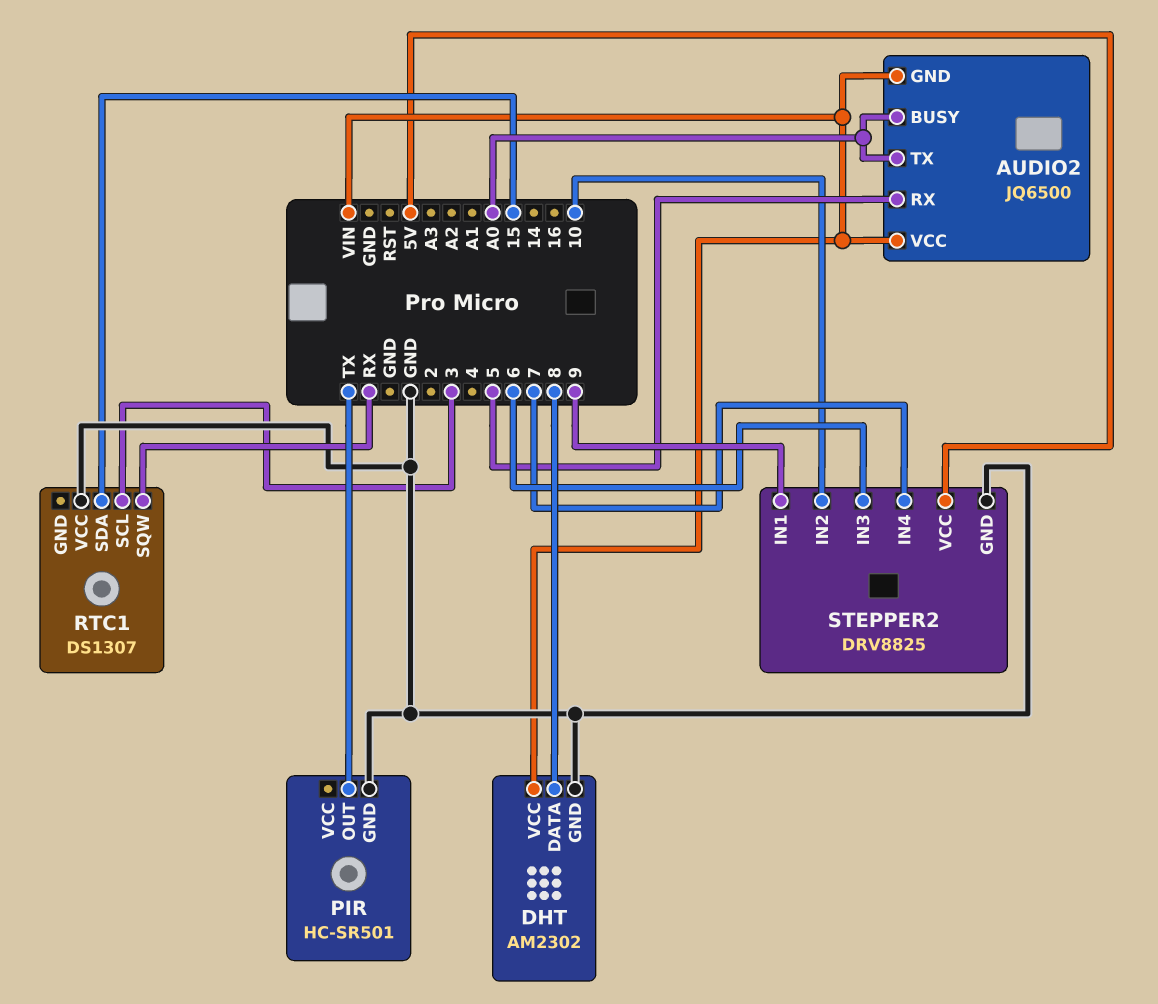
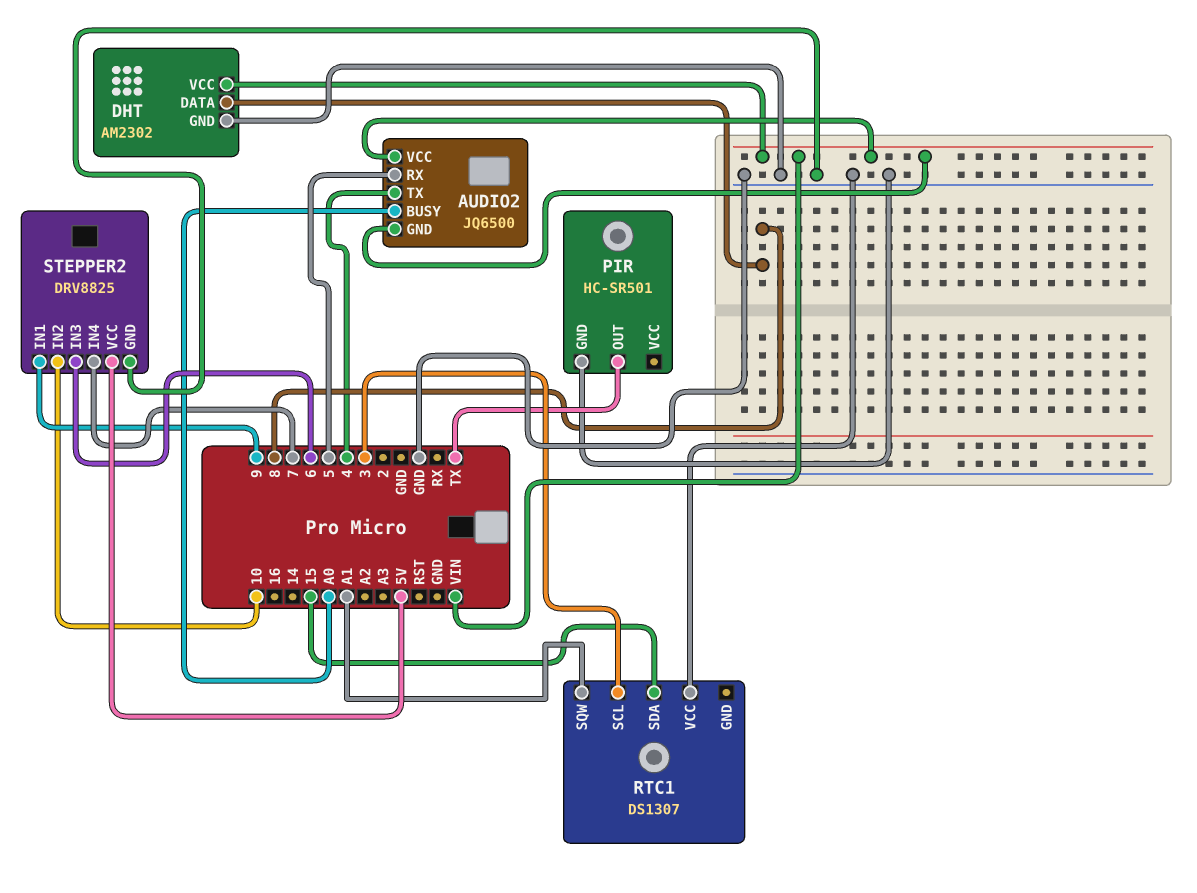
AUDIO2 pin TX: A0 -> 4
RTC1 pin SQW: RX -> A1

